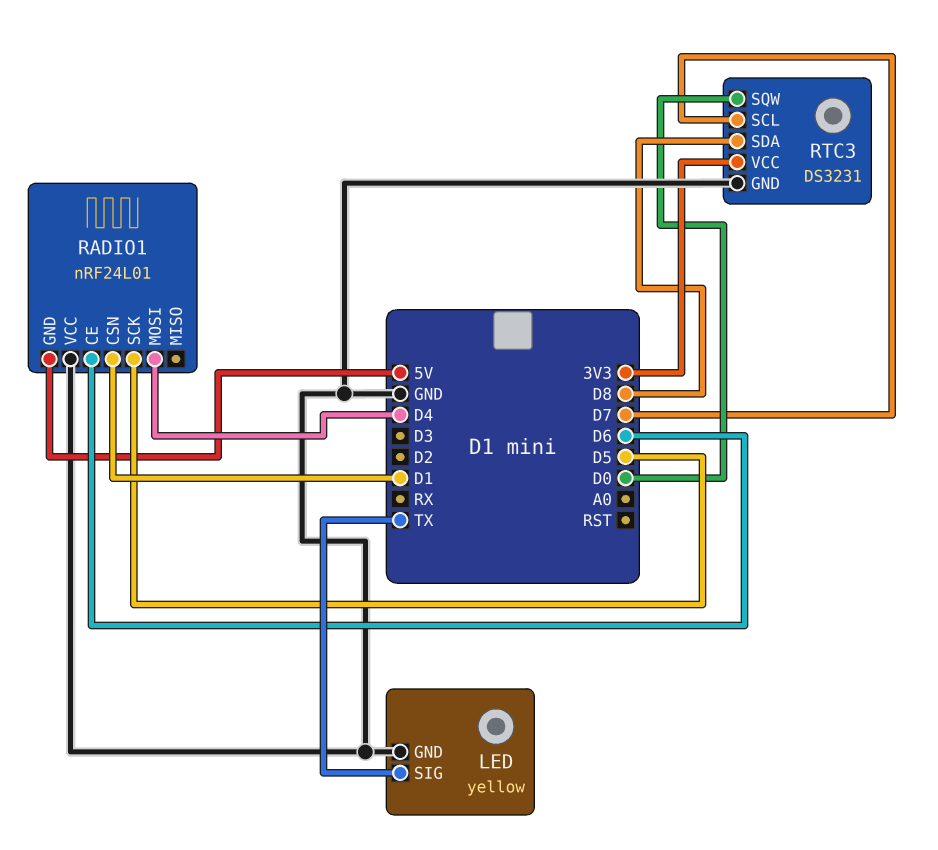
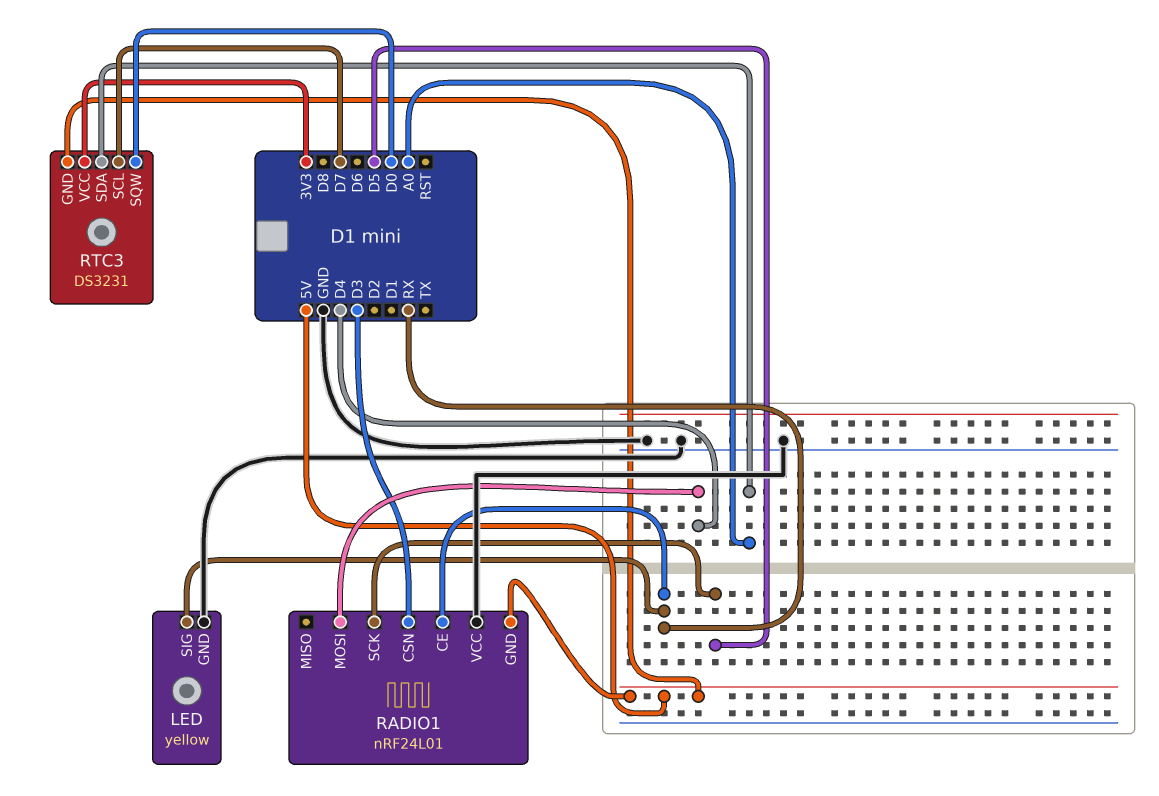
LED pin SIG: TX -> RX
RADIO1 pin CE: D6 -> RX
RADIO1 pin CSN: D1 -> D3
RTC3 pin GND: GND -> 5V
RTC3 pin SDA: D8 -> A0

